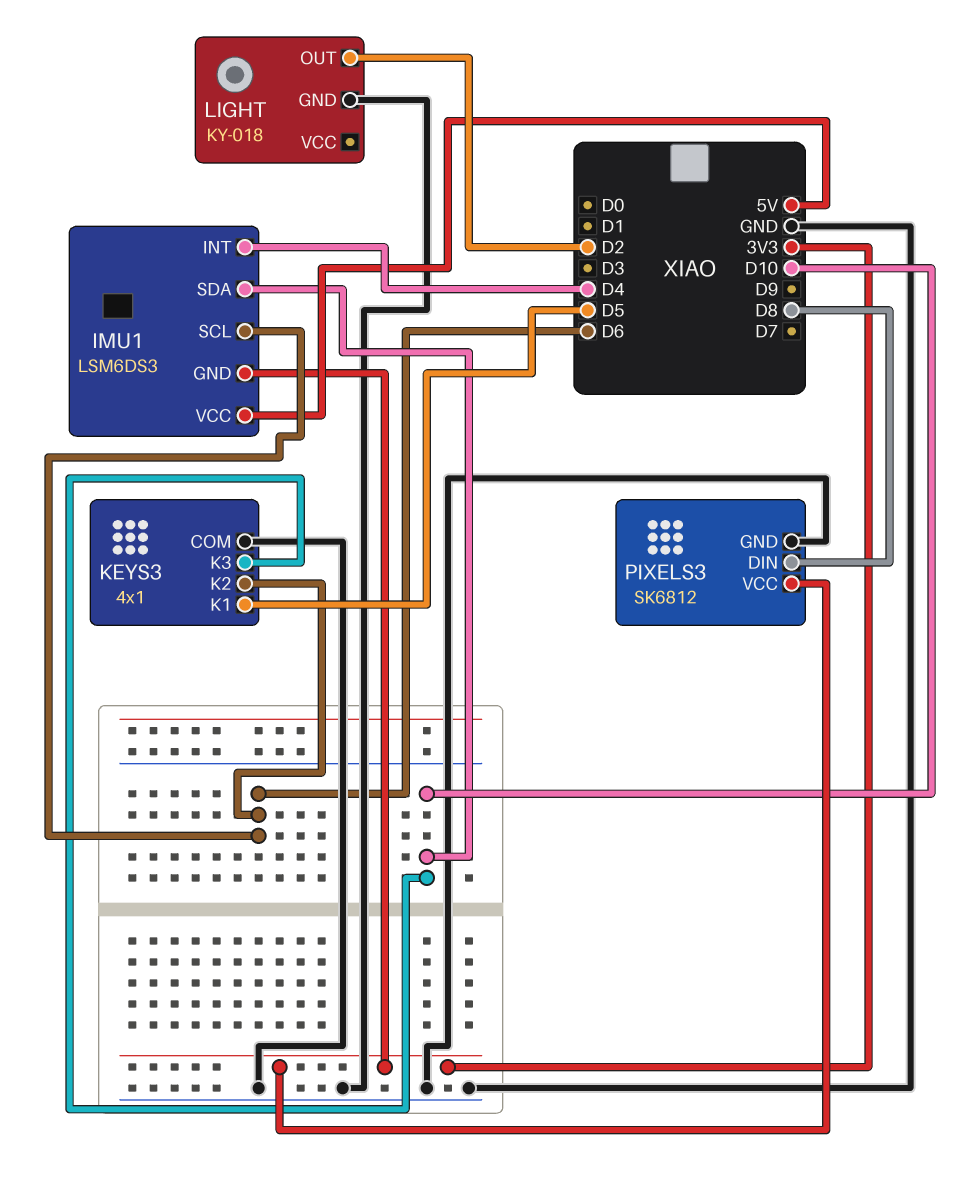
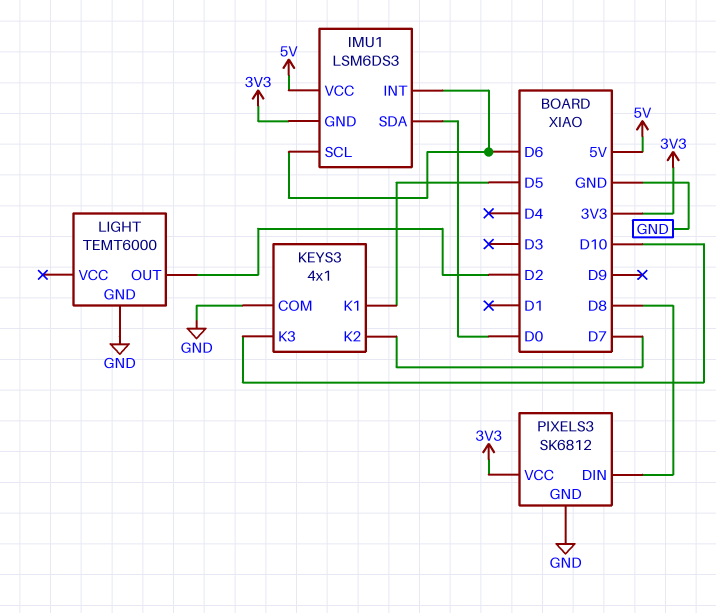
IMU1 pin INT: D4 -> D6
IMU1 pin SDA: D10 -> D0
KEYS3 pin K2: D6 -> D7
LIGHT: KY-018 -> TEMT6000

